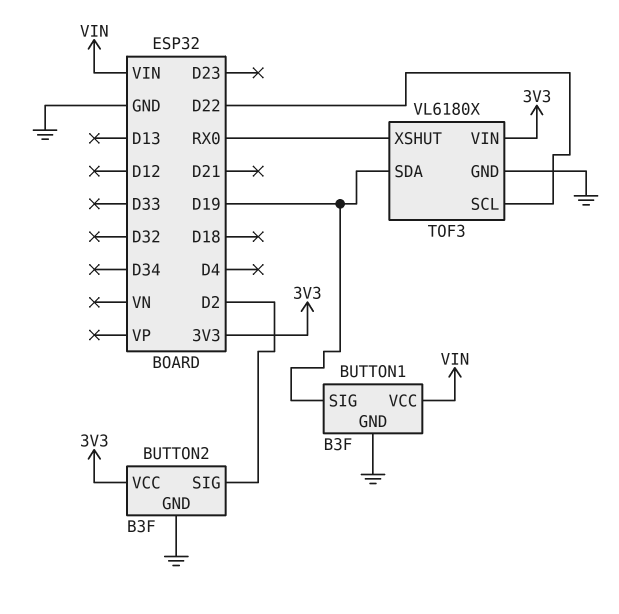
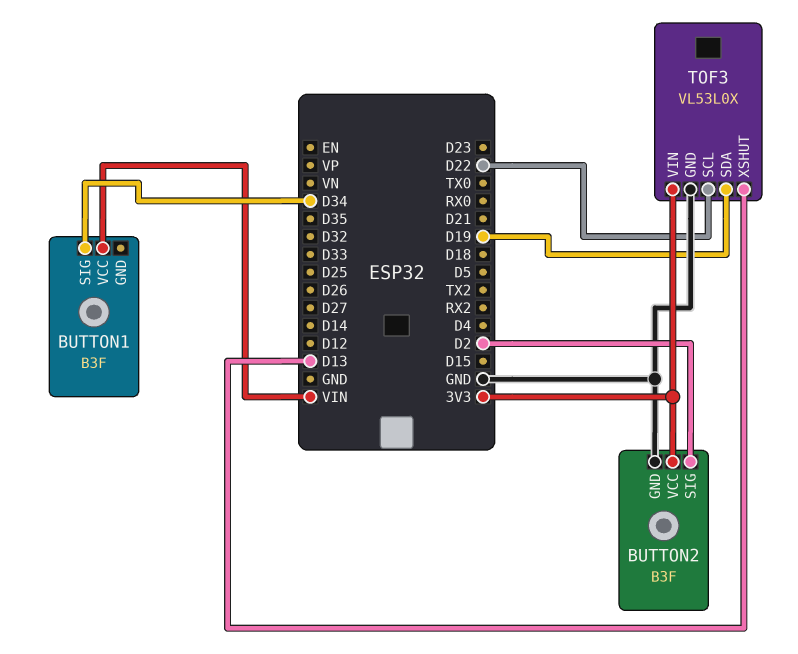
BUTTON1 pin GND: GND -> none
BUTTON1 pin SIG: D19 -> D34
TOF3: VL6180X -> VL53L0X
TOF3 pin XSHUT: RX0 -> D13

